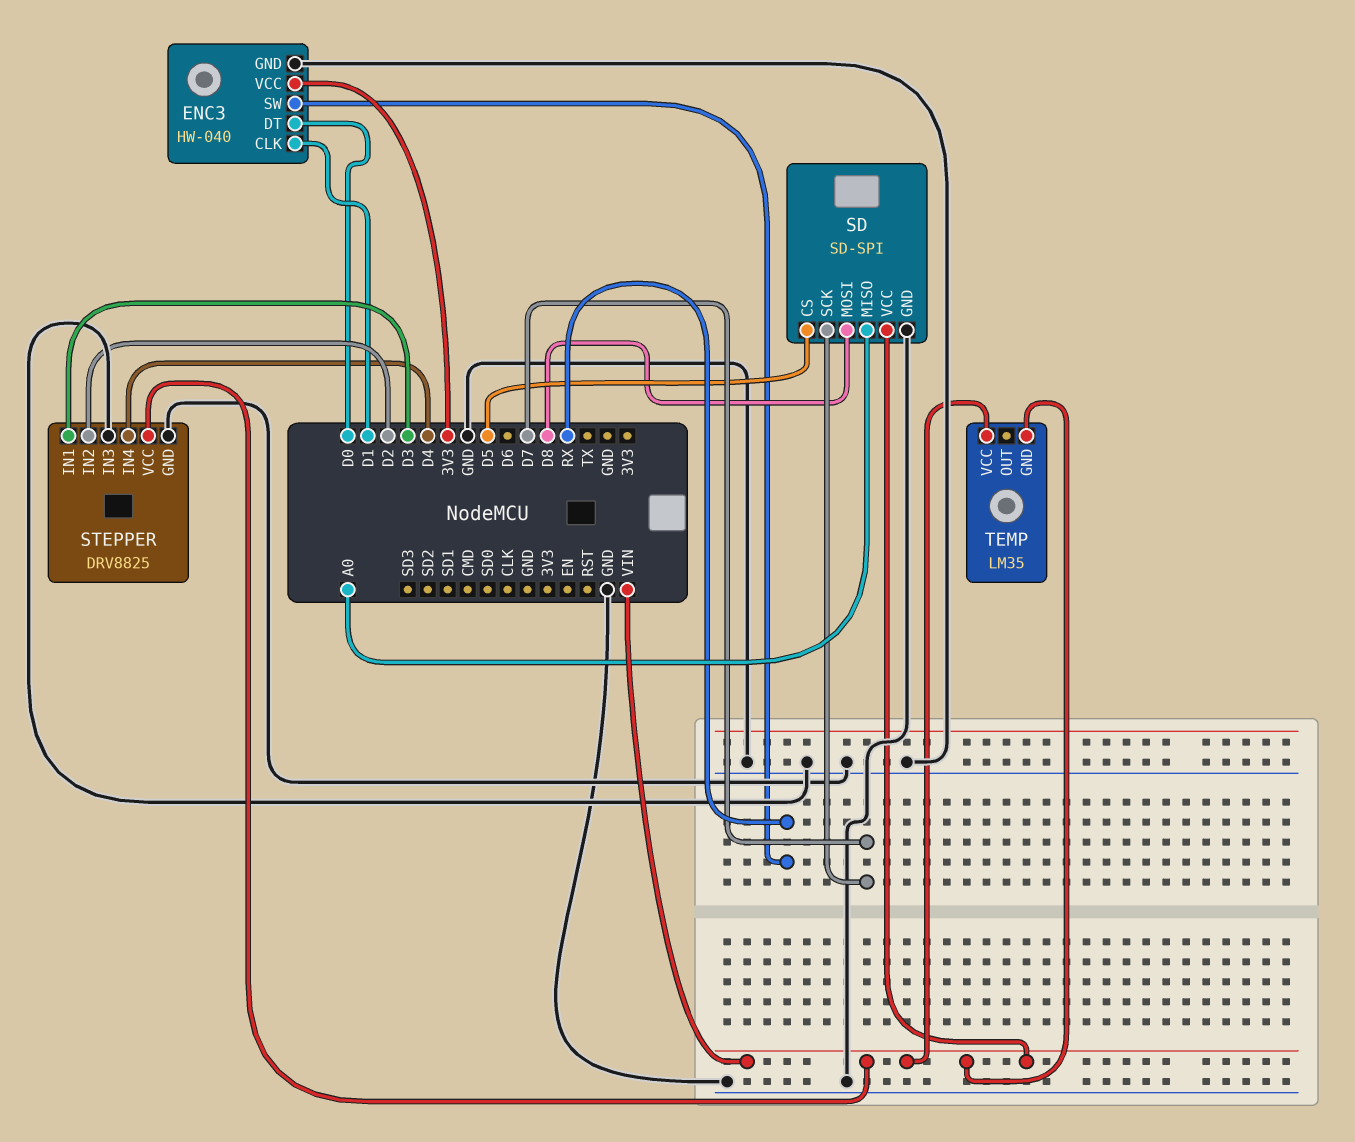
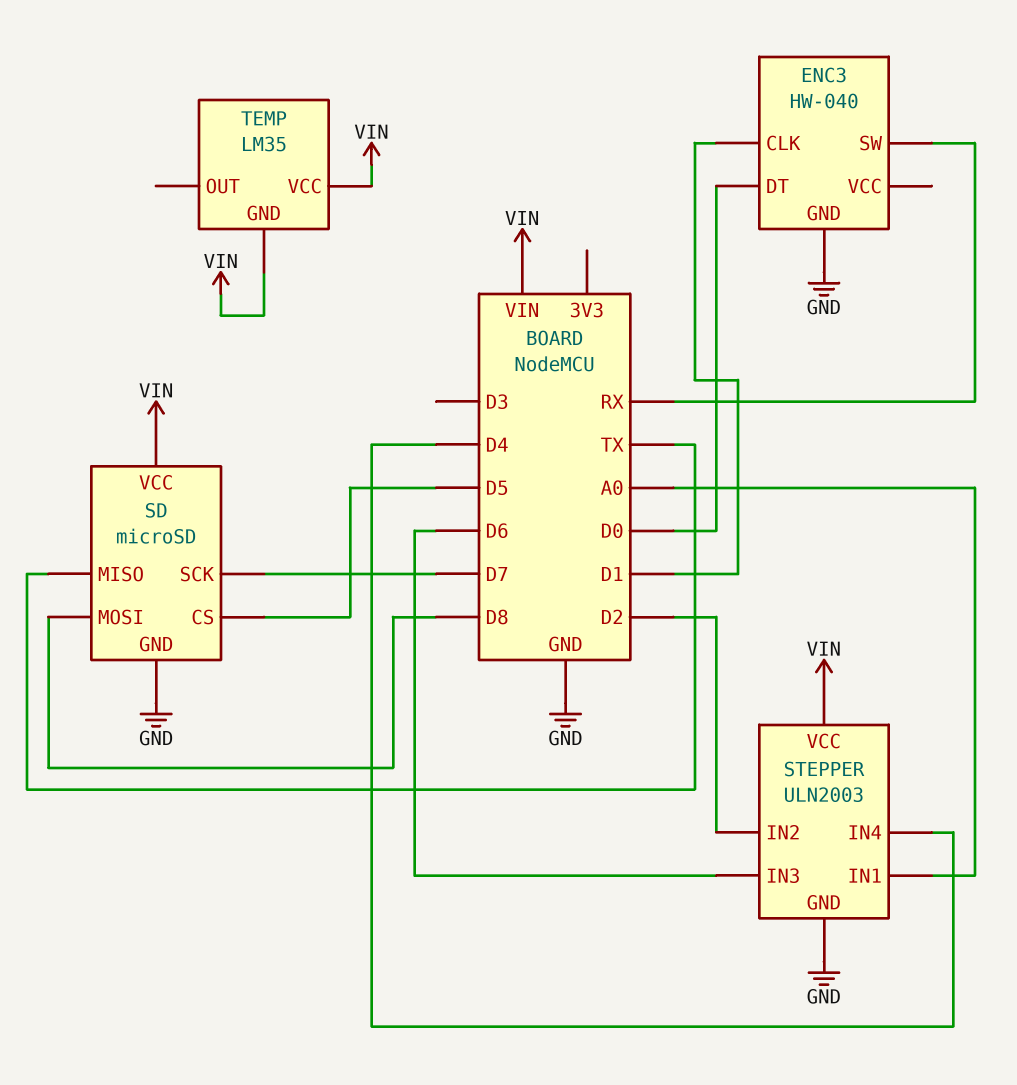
ENC3 pin VCC: 3V3 -> none
SD: SD-SPI -> microSD
SD pin MISO: A0 -> TX
STEPPER: DRV8825 -> ULN2003
STEPPER pin IN1: D3 -> A0
STEPPER pin IN3: GND -> D6

